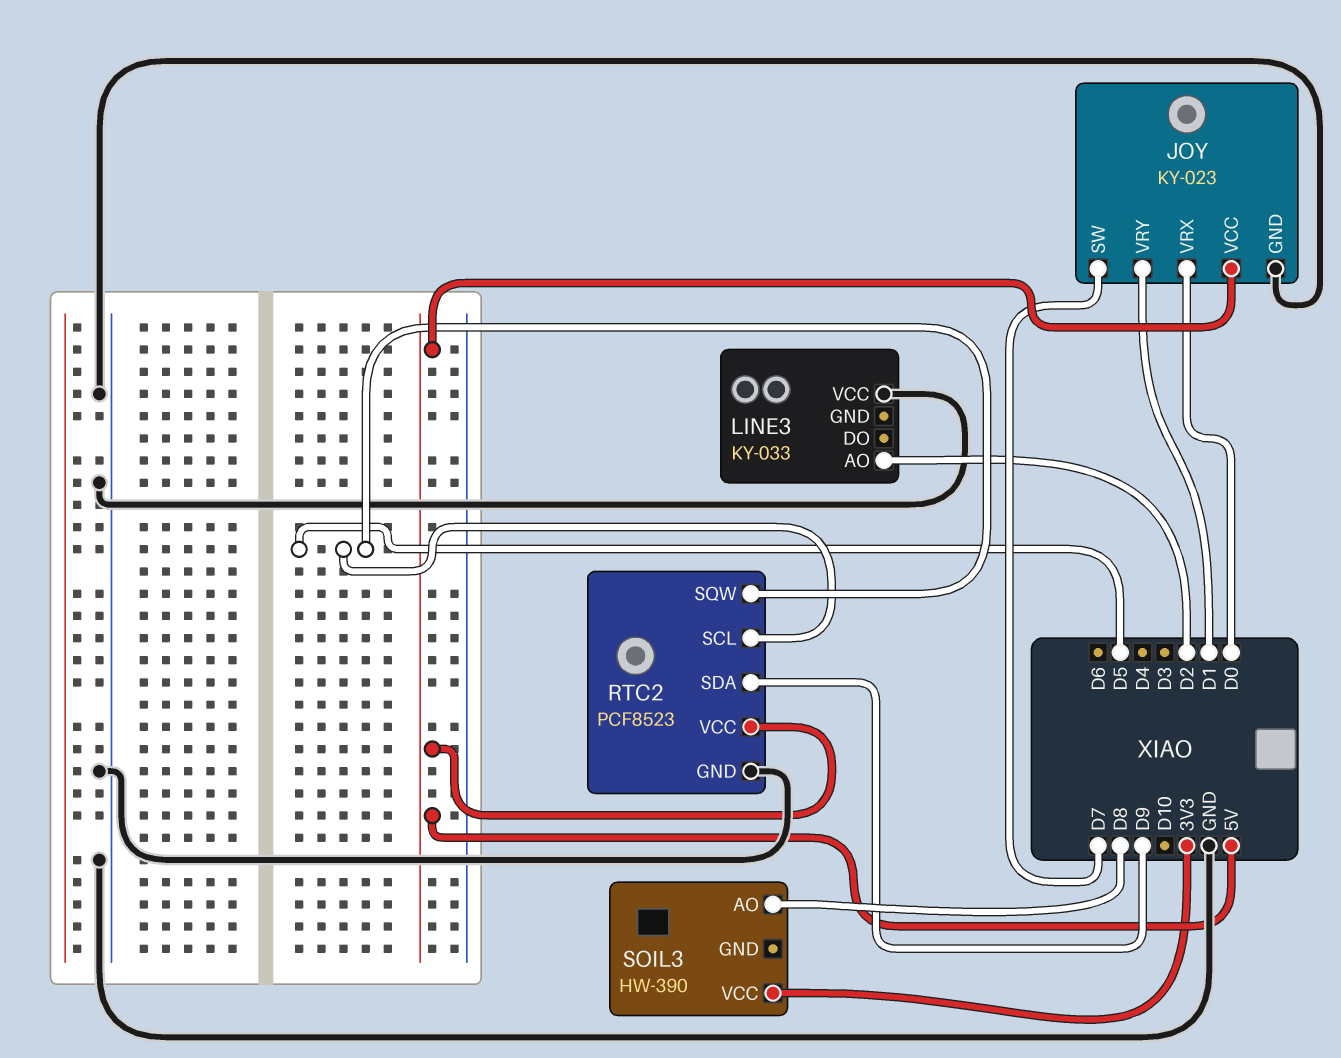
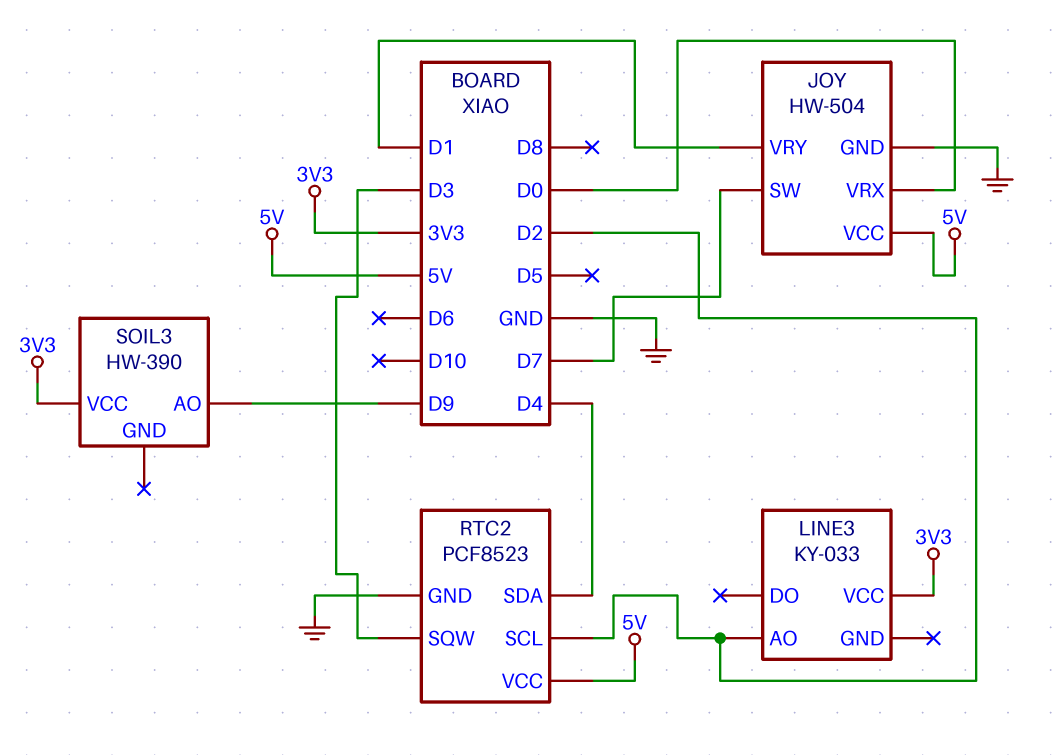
JOY: KY-023 -> HW-504
LINE3 pin VCC: GND -> 3V3
RTC2 pin SCL: D5 -> D2
RTC2 pin SDA: D9 -> D4
RTC2 pin SQW: D5 -> D3
SOIL3 pin AO: D8 -> D9

